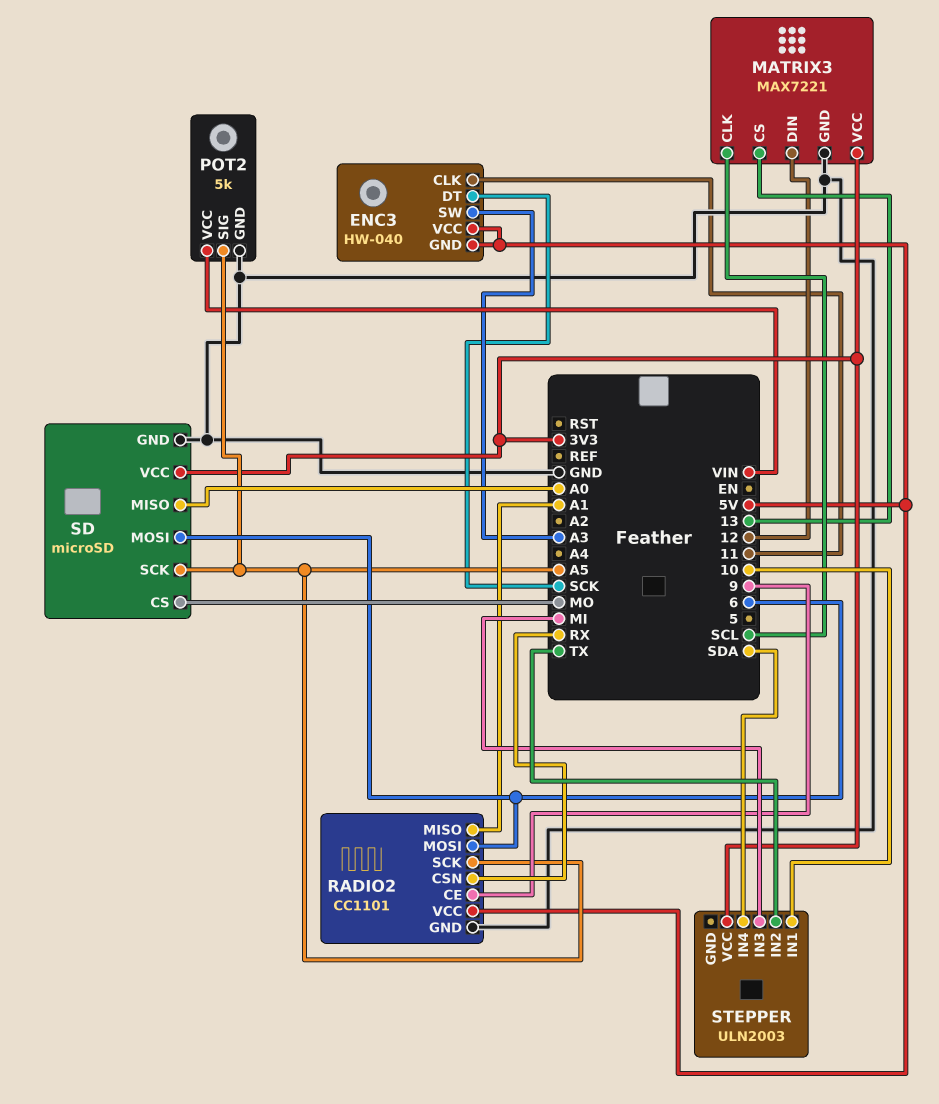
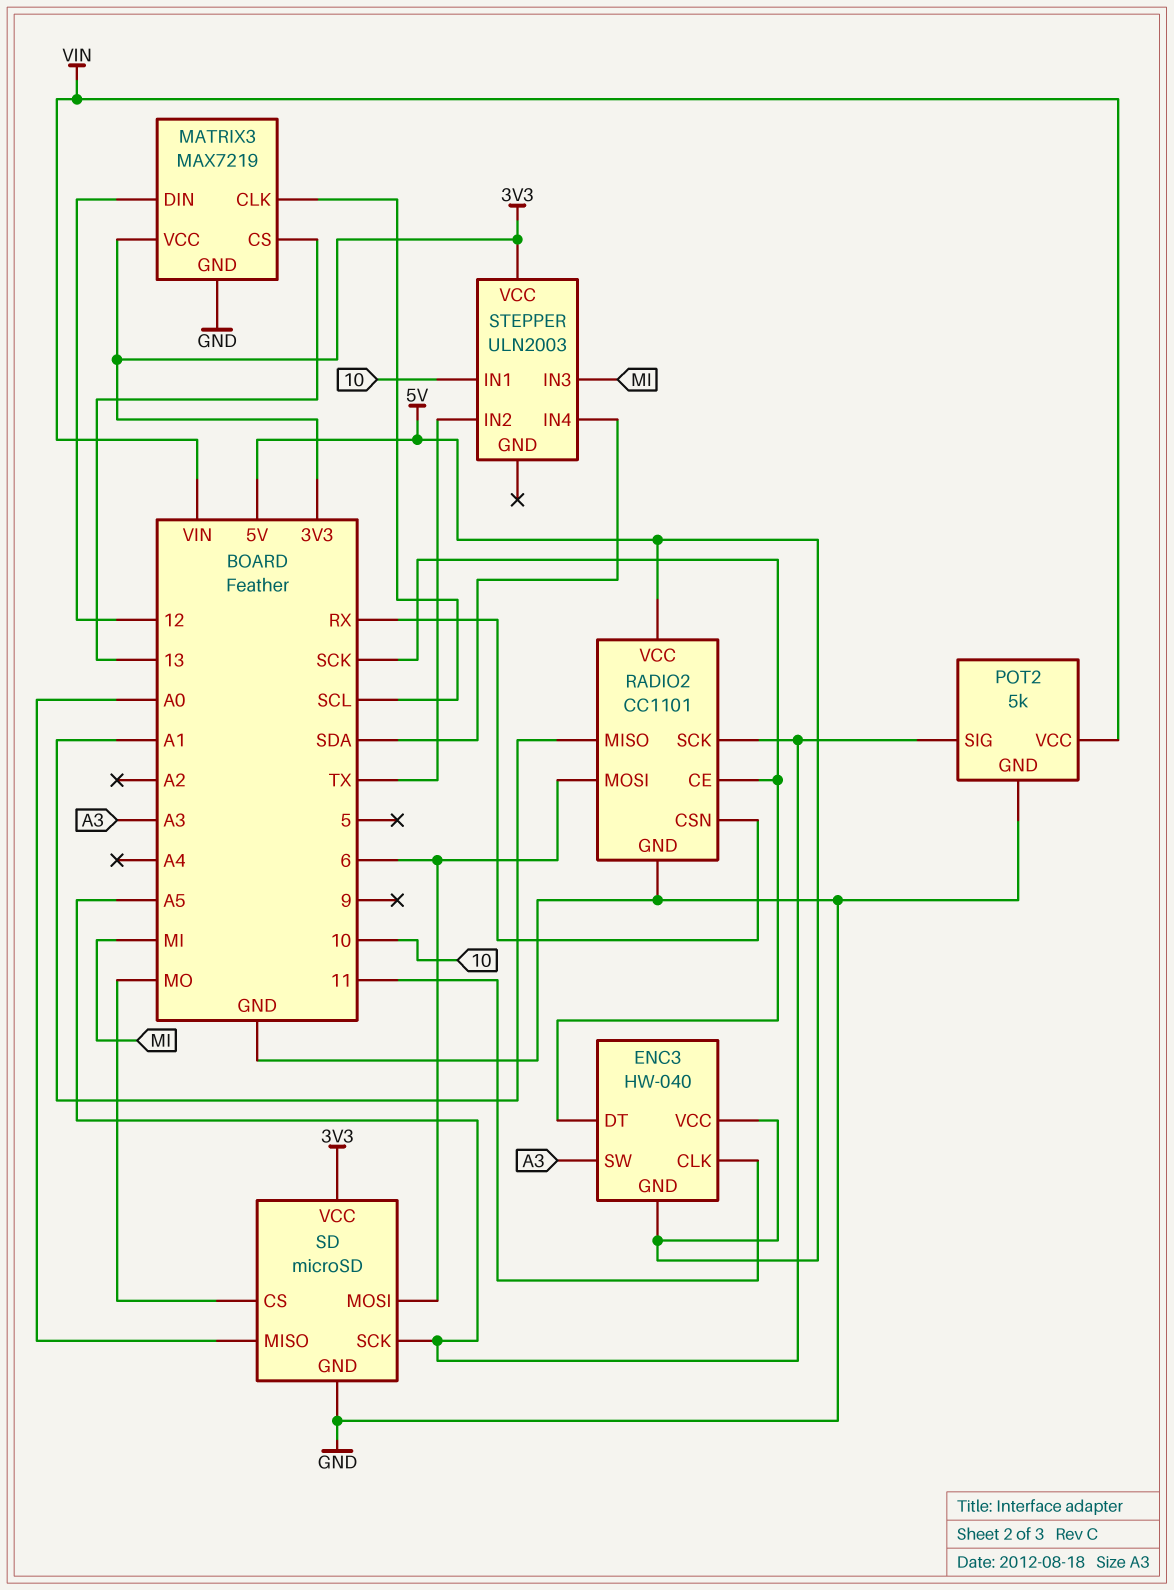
MATRIX3: MAX7221 -> MAX7219
RADIO2 pin CE: 9 -> SCK

